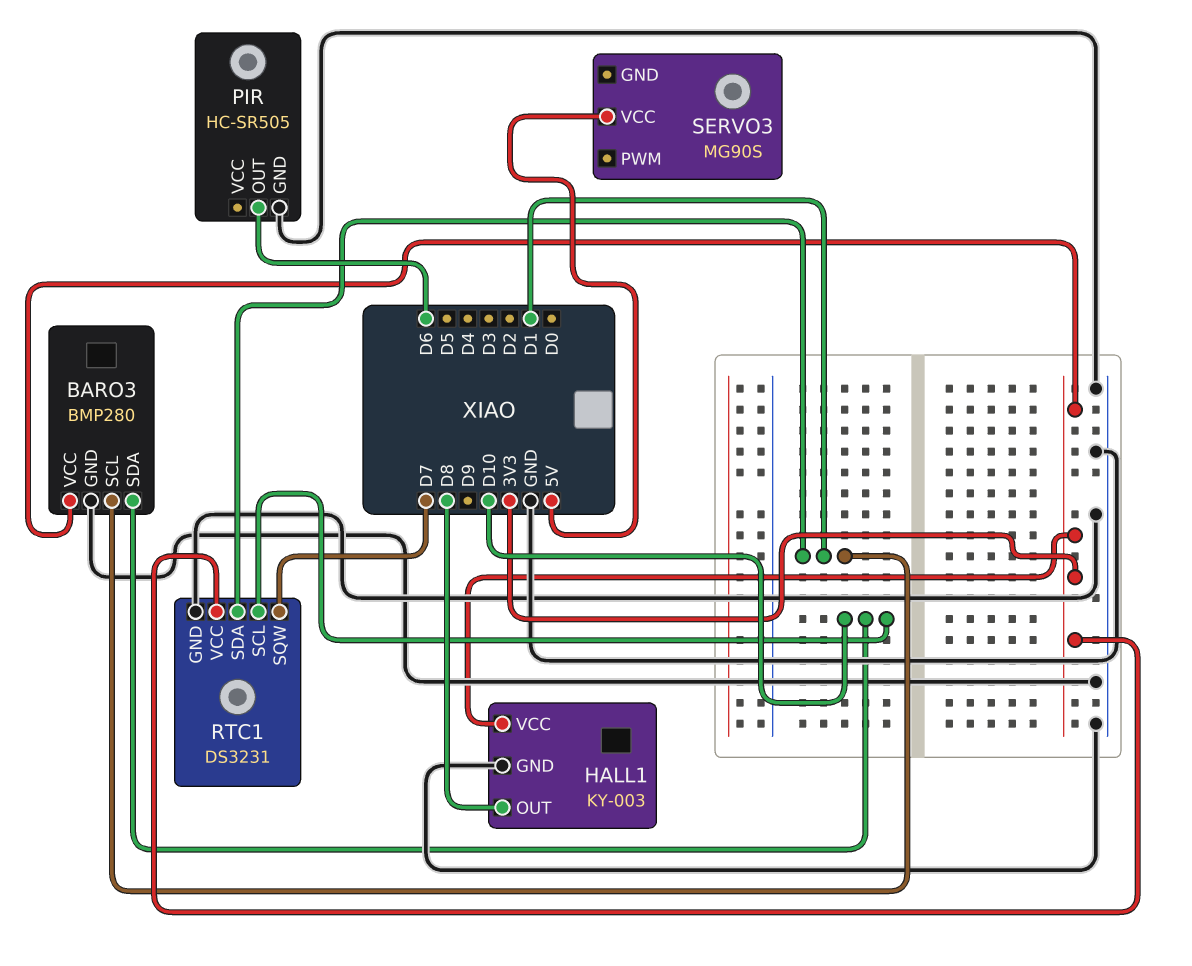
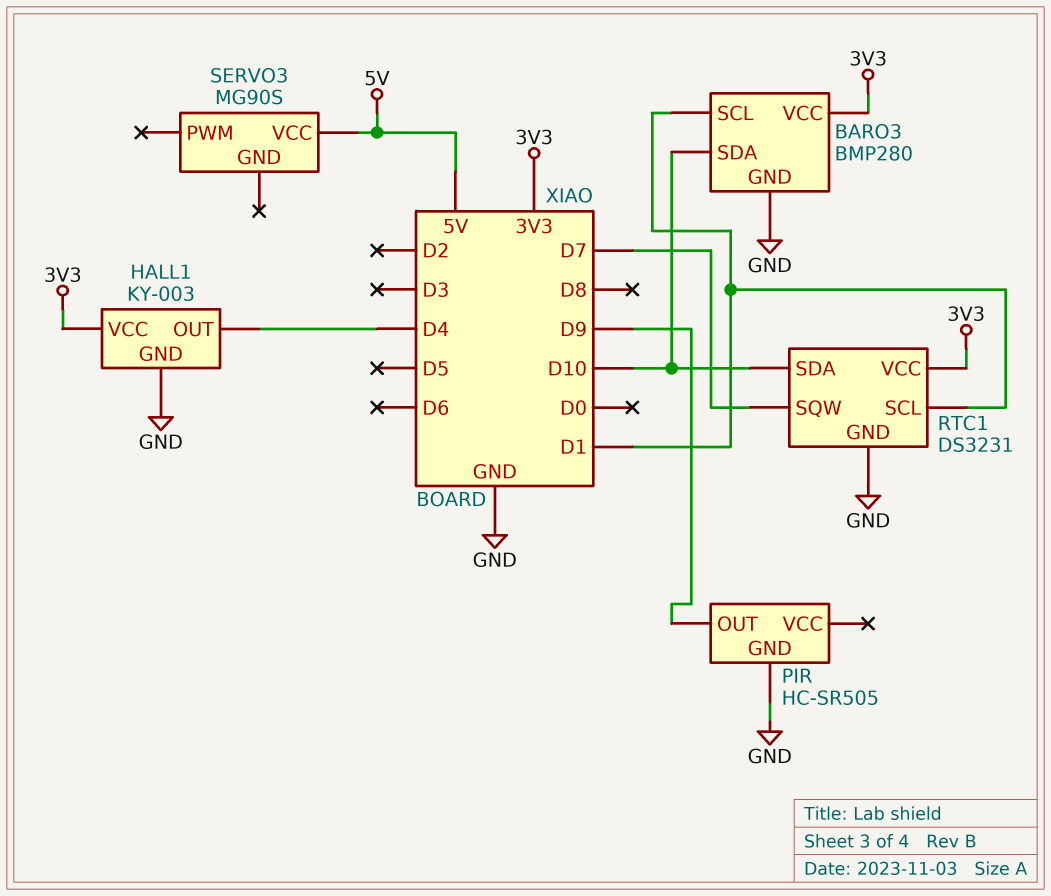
HALL1 pin OUT: D8 -> D4
PIR pin OUT: D6 -> D9
RTC1 pin SCL: D10 -> D1
RTC1 pin SDA: D1 -> D10

